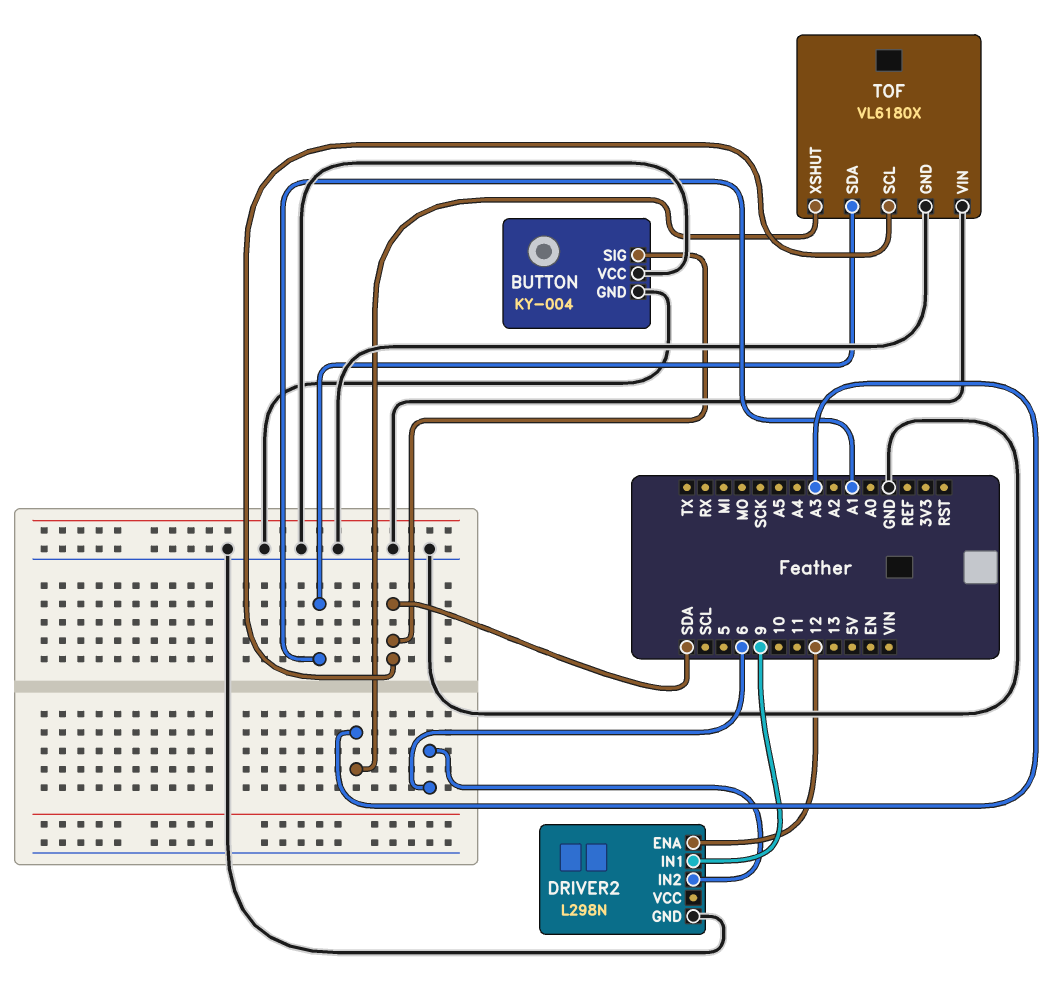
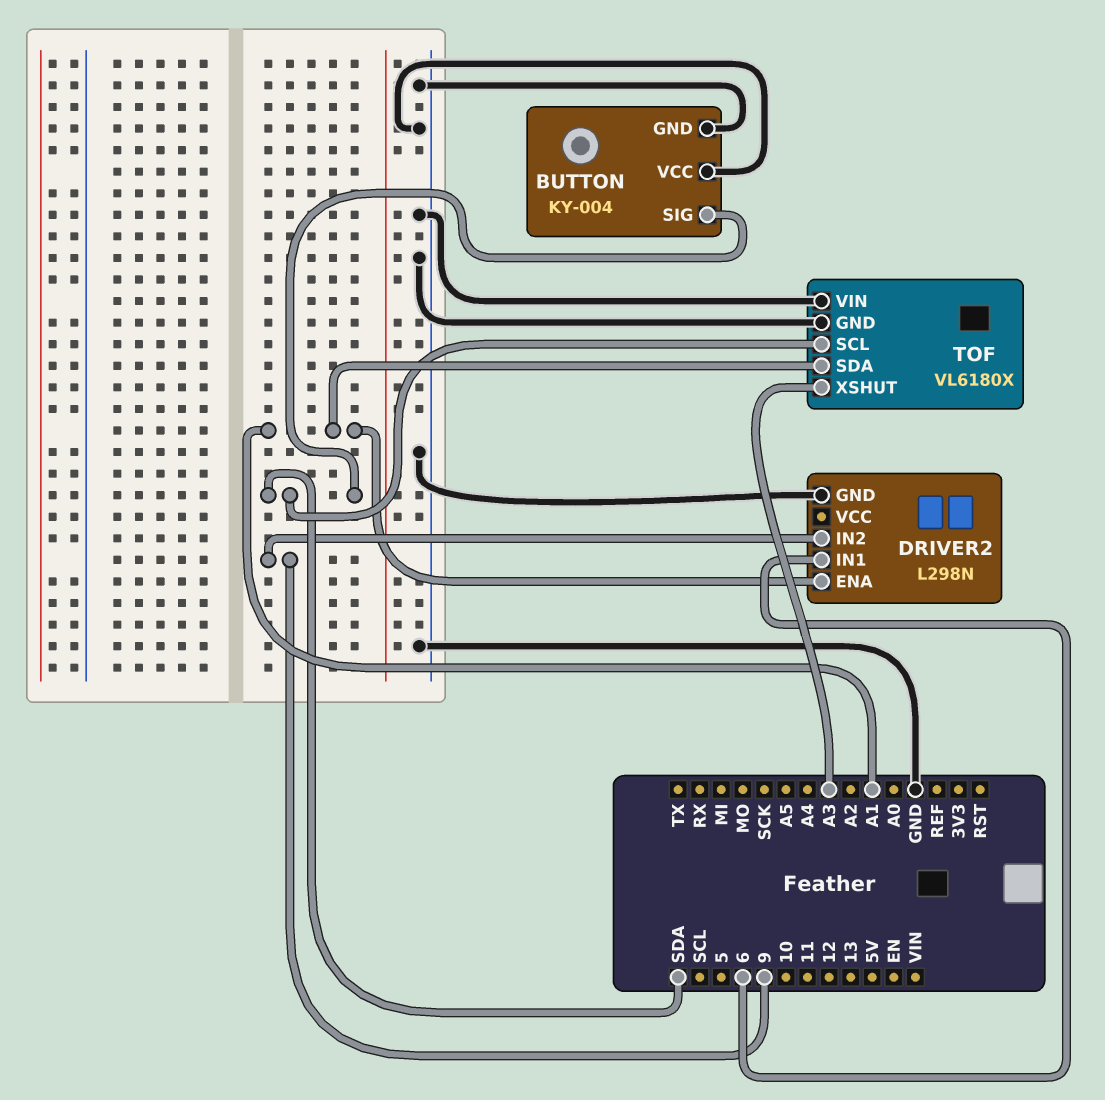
DRIVER2 pin ENA: 12 -> A1
DRIVER2 pin IN1: 9 -> 6
DRIVER2 pin IN2: 6 -> 9

